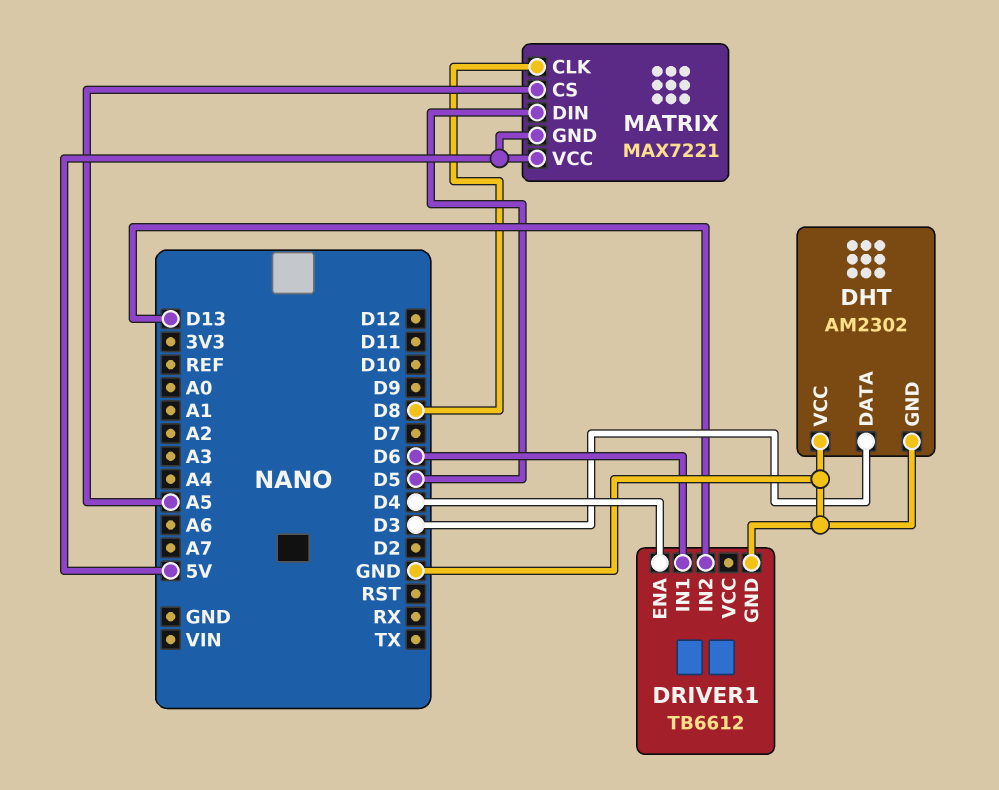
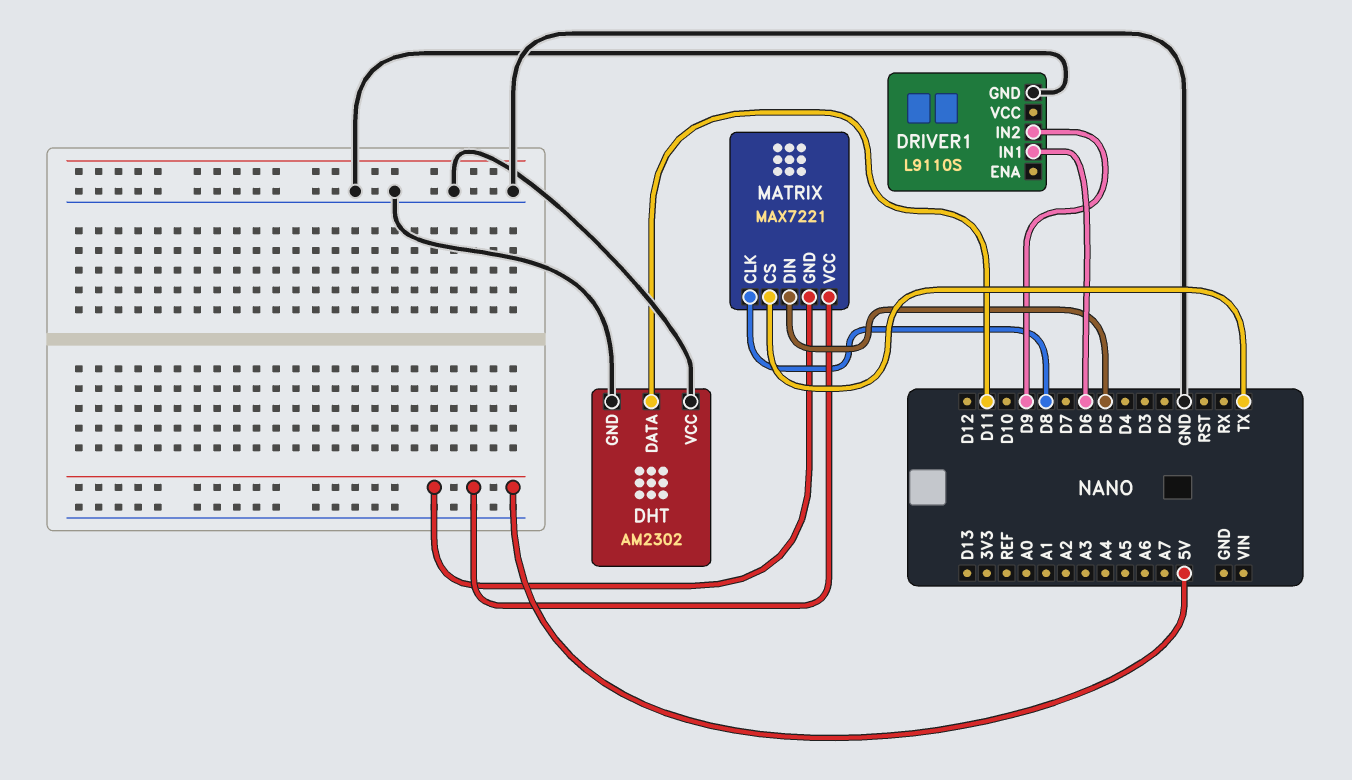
DHT pin DATA: D3 -> D11
DRIVER1: TB6612 -> L9110S
DRIVER1 pin ENA: D4 -> none
DRIVER1 pin IN2: D13 -> D9
MATRIX pin CS: A5 -> TX

